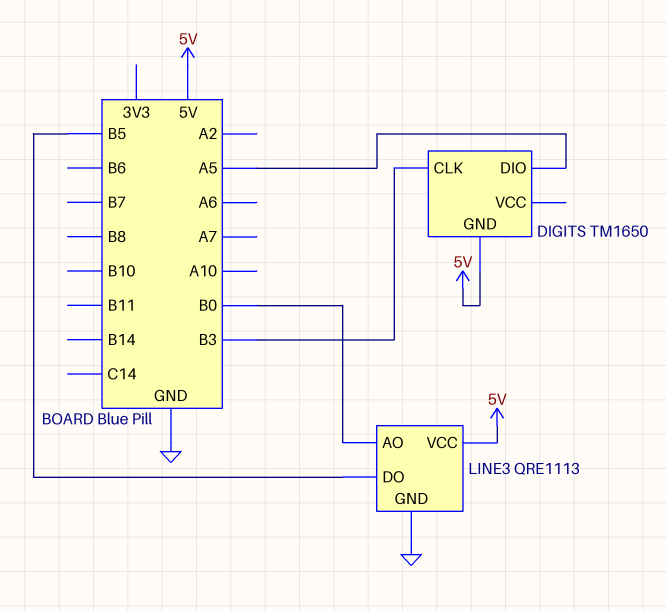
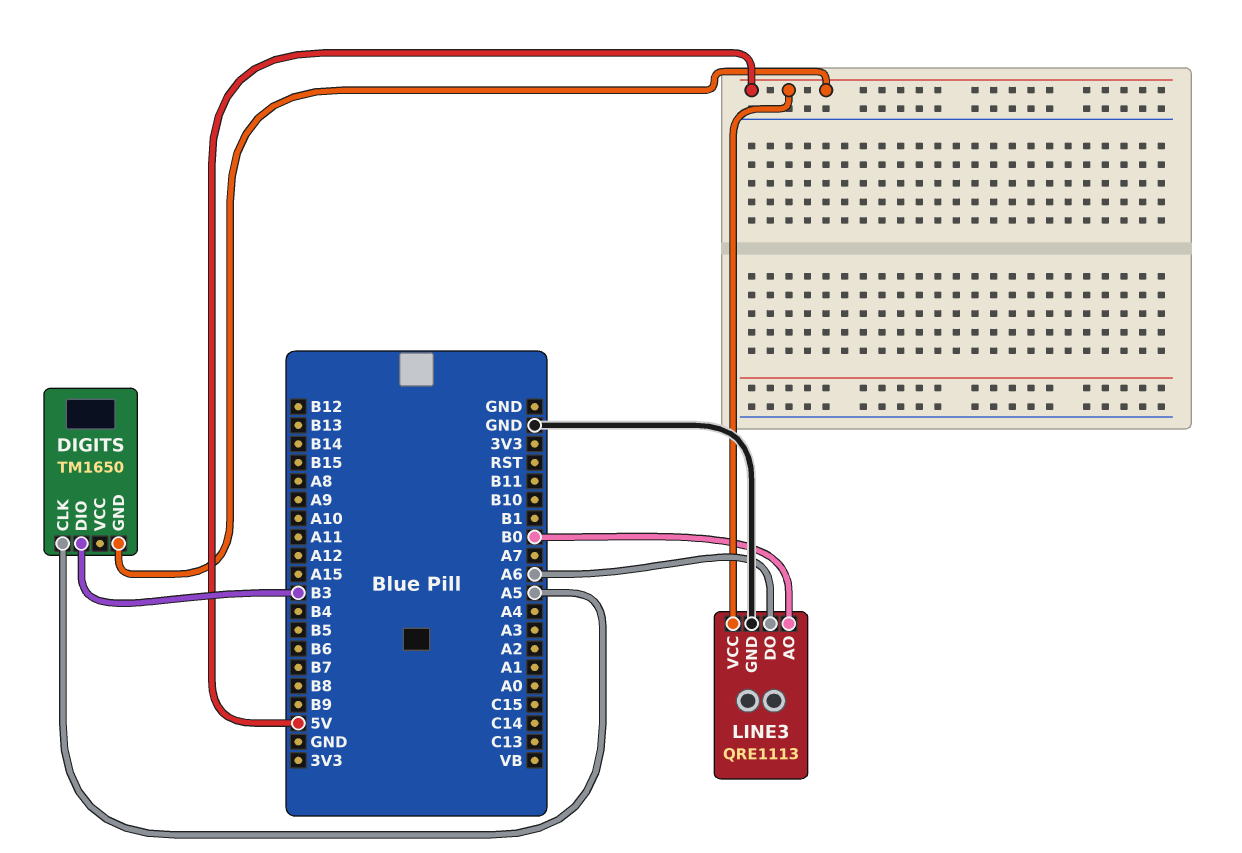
DIGITS pin CLK: B3 -> A5
DIGITS pin DIO: A5 -> B3
LINE3 pin DO: B5 -> A6

